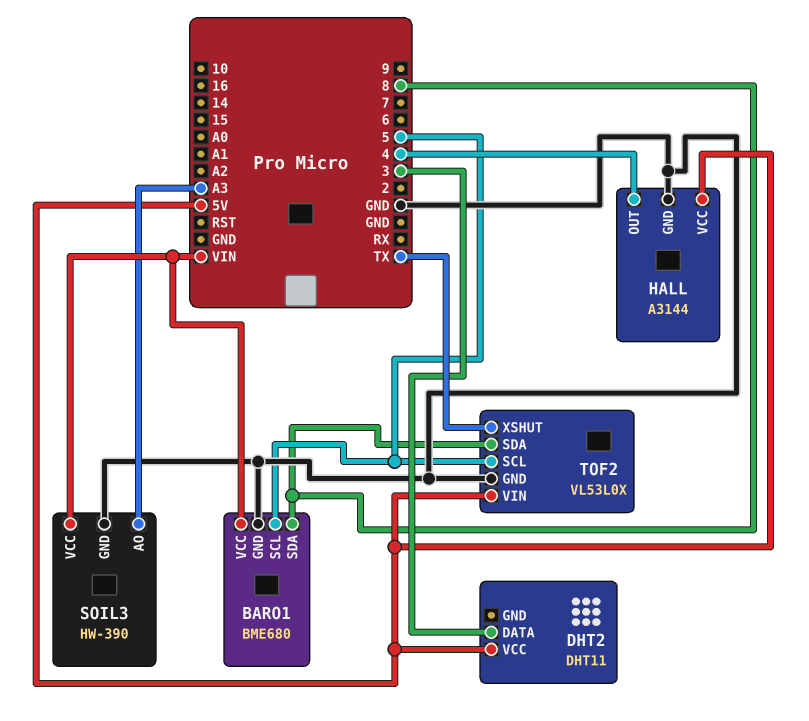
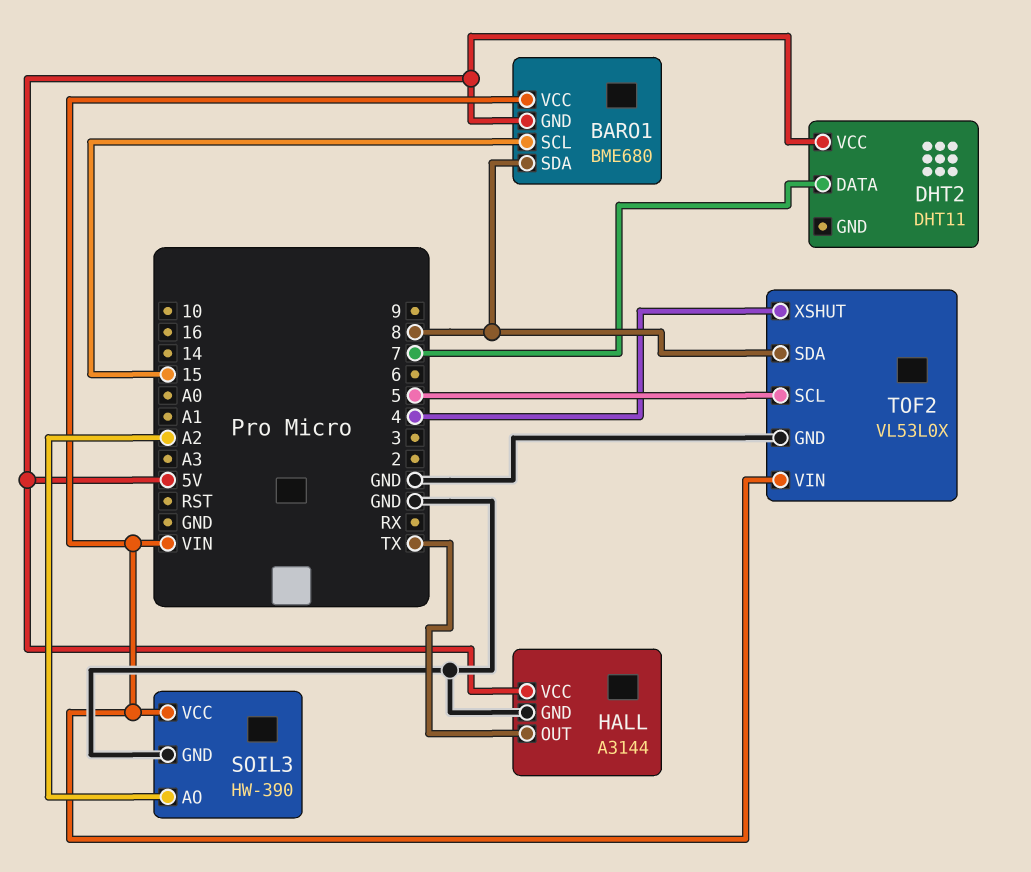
BARO1 pin GND: GND -> 5V
BARO1 pin SCL: 5 -> 15
DHT2 pin DATA: 3 -> 7
HALL pin OUT: 4 -> TX
SOIL3 pin AO: A3 -> A2
TOF2 pin VIN: 5V -> VIN
TOF2 pin XSHUT: TX -> 4

